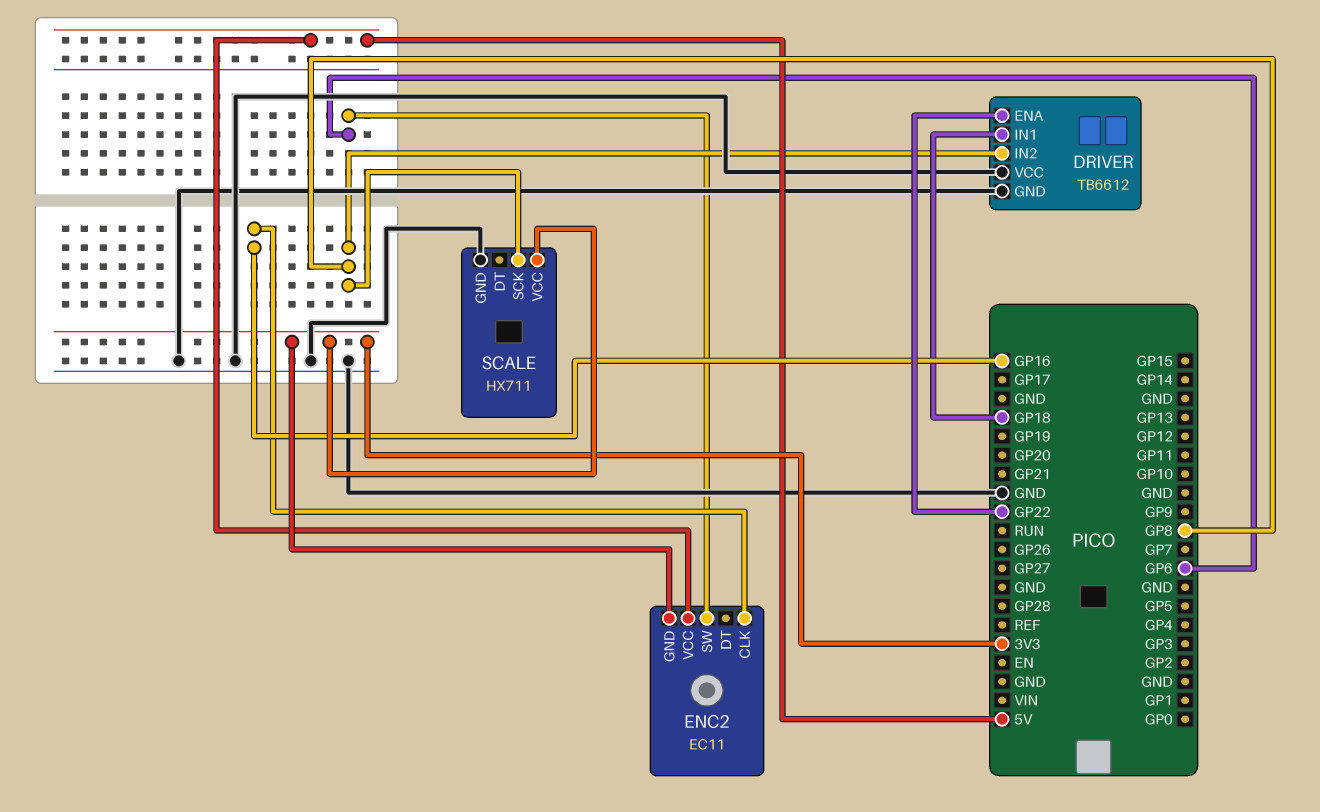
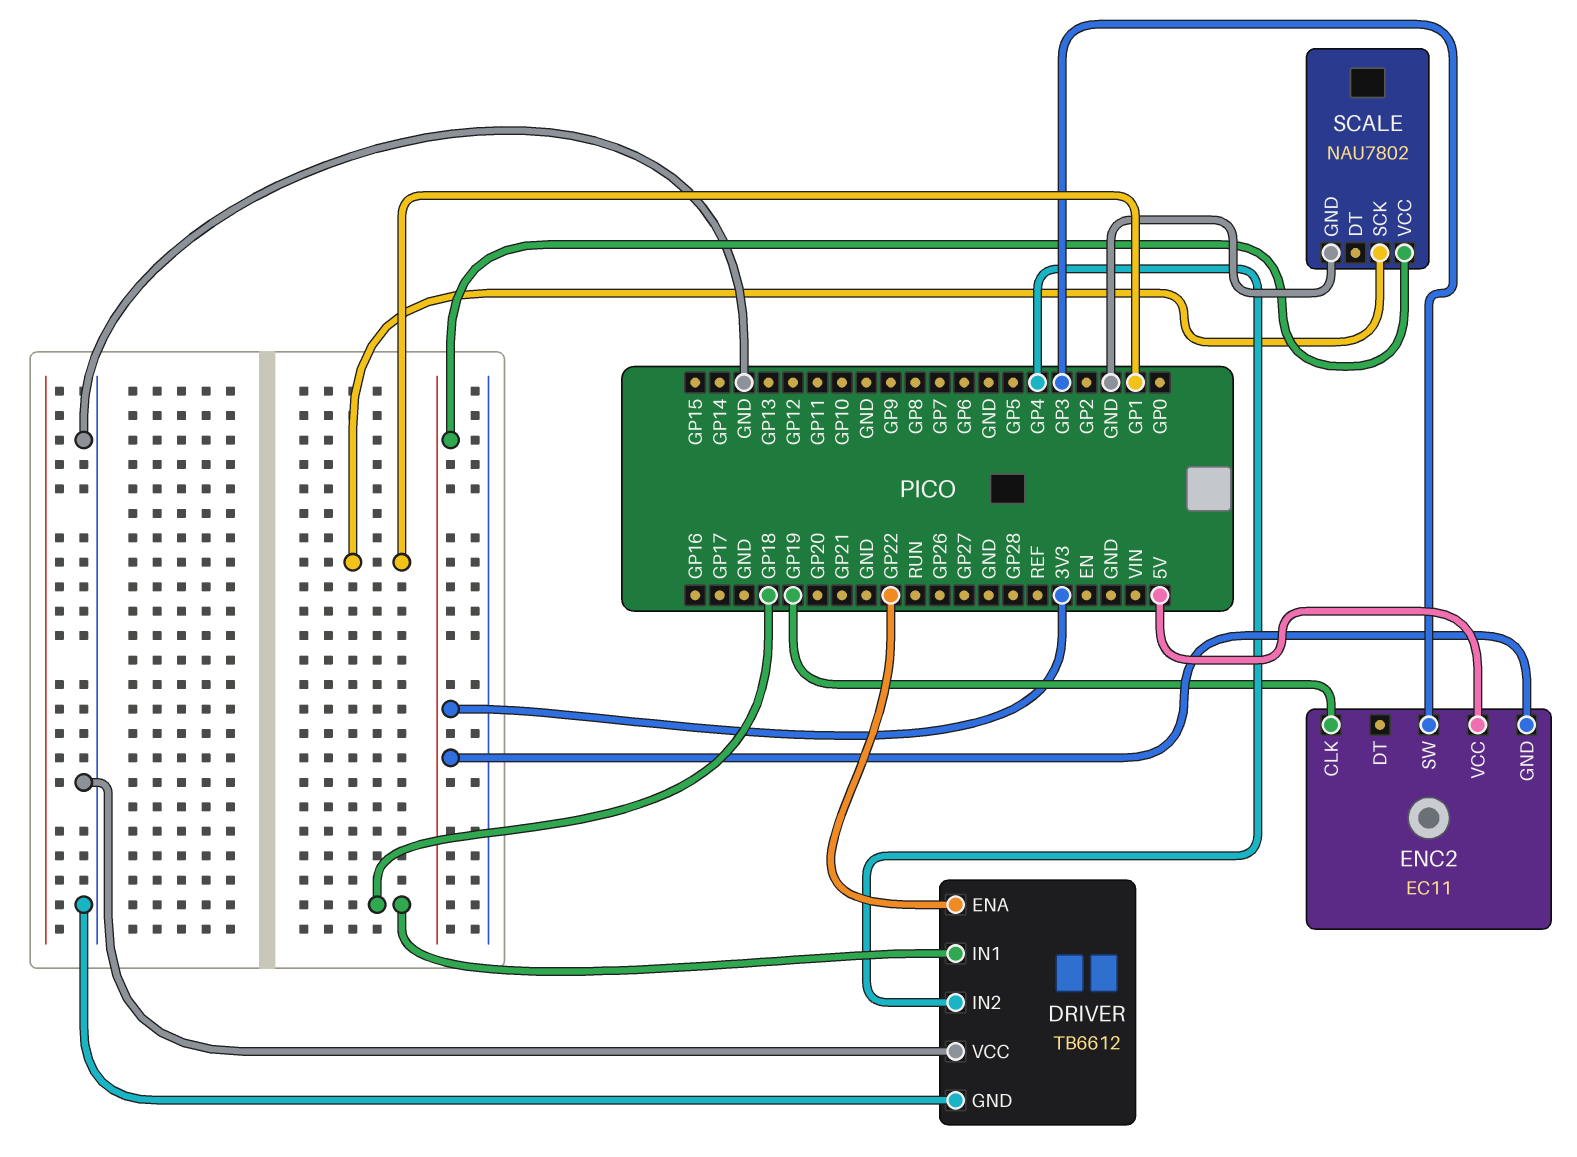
DRIVER pin IN2: GP8 -> GP4
ENC2 pin CLK: GP16 -> GP19
ENC2 pin SW: GP6 -> GP3
SCALE: HX711 -> NAU7802
SCALE pin SCK: GP8 -> GP1

